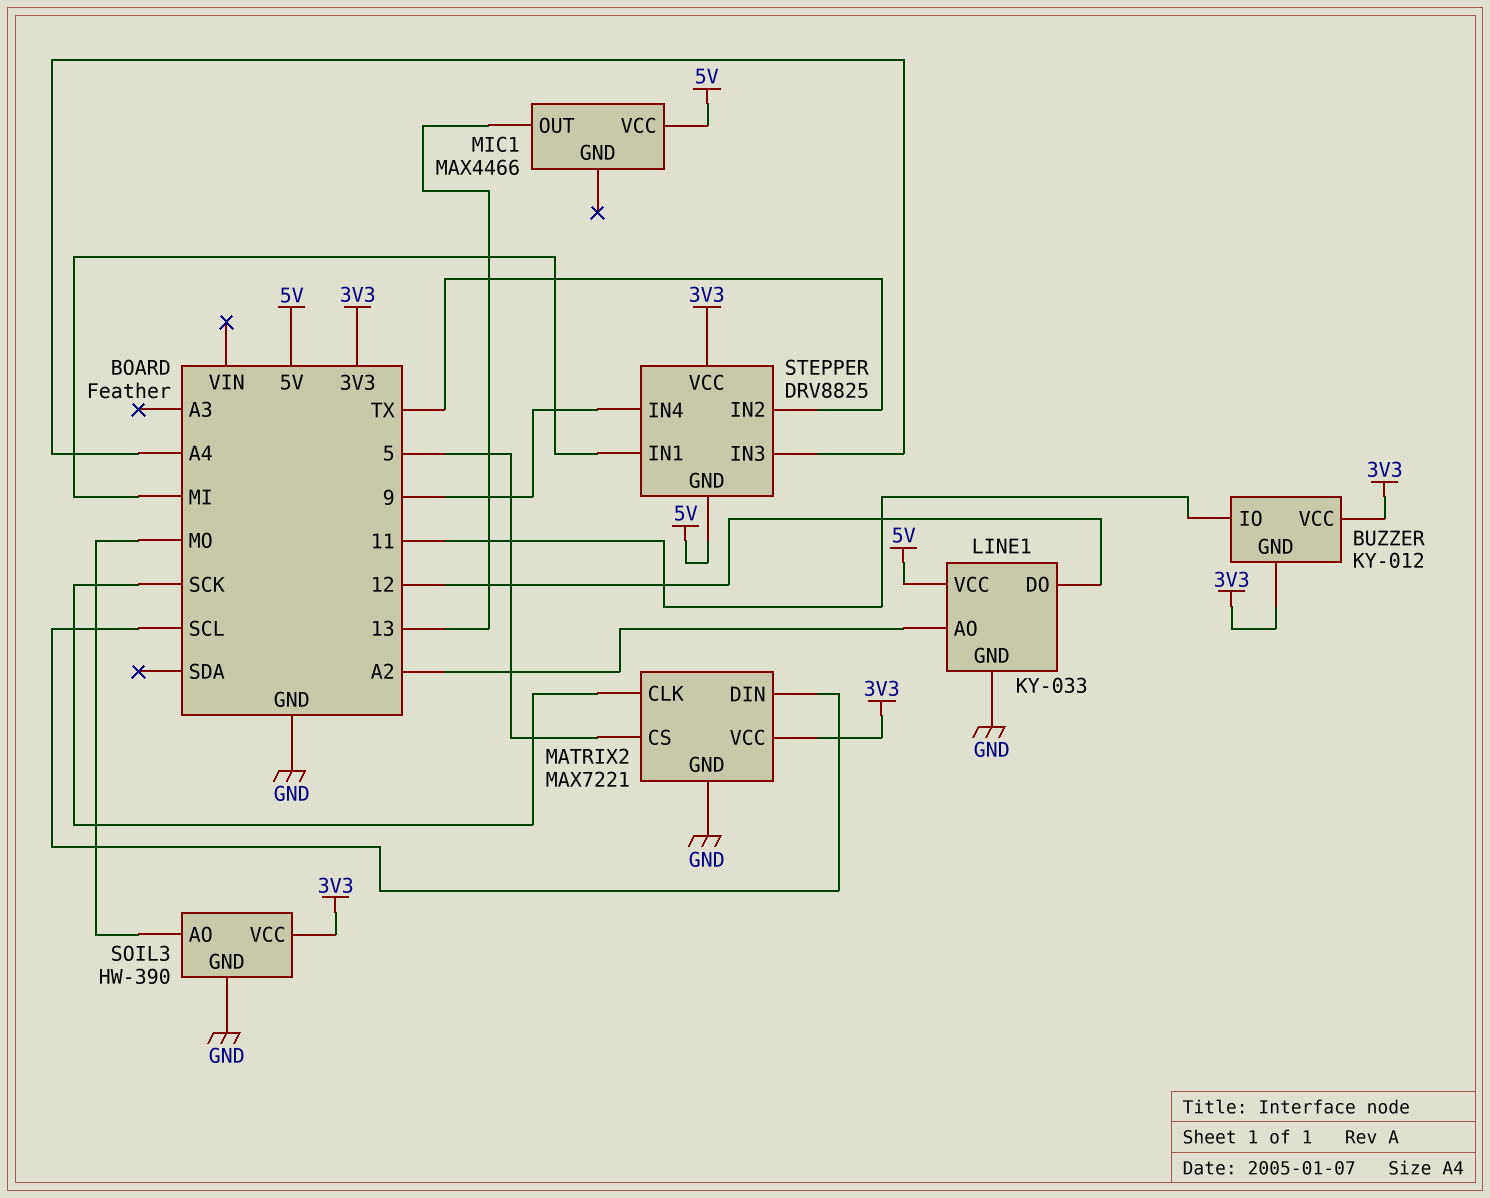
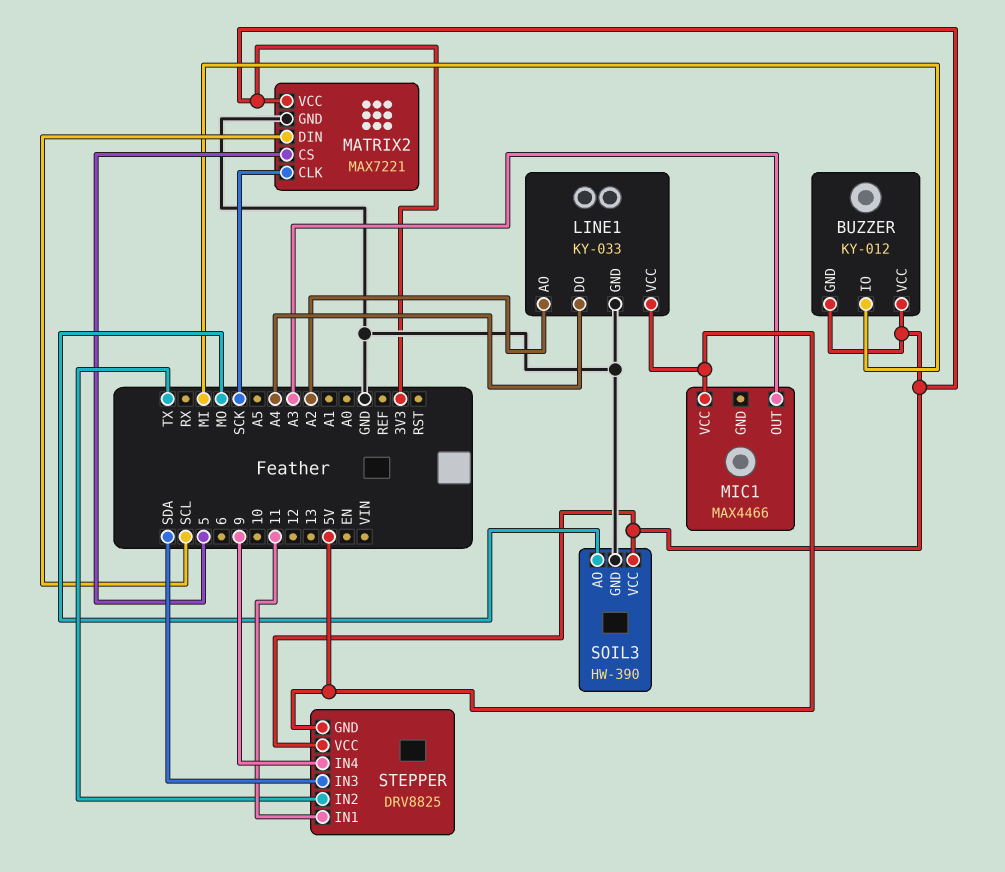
BUZZER pin IO: 11 -> MI
LINE1 pin DO: 12 -> A4
MIC1 pin OUT: 13 -> A3
STEPPER pin IN1: MI -> 11
STEPPER pin IN3: A4 -> SDA

